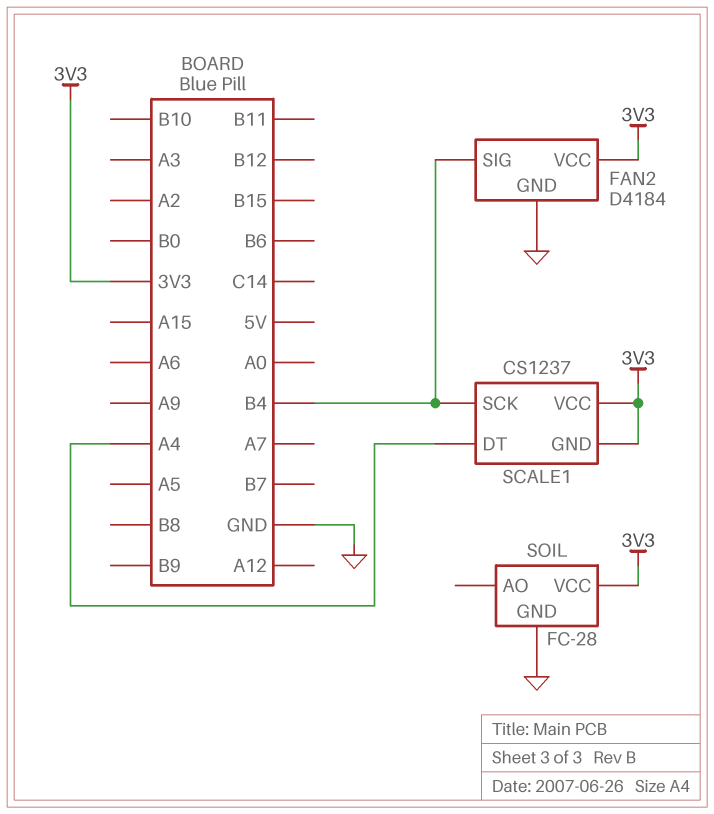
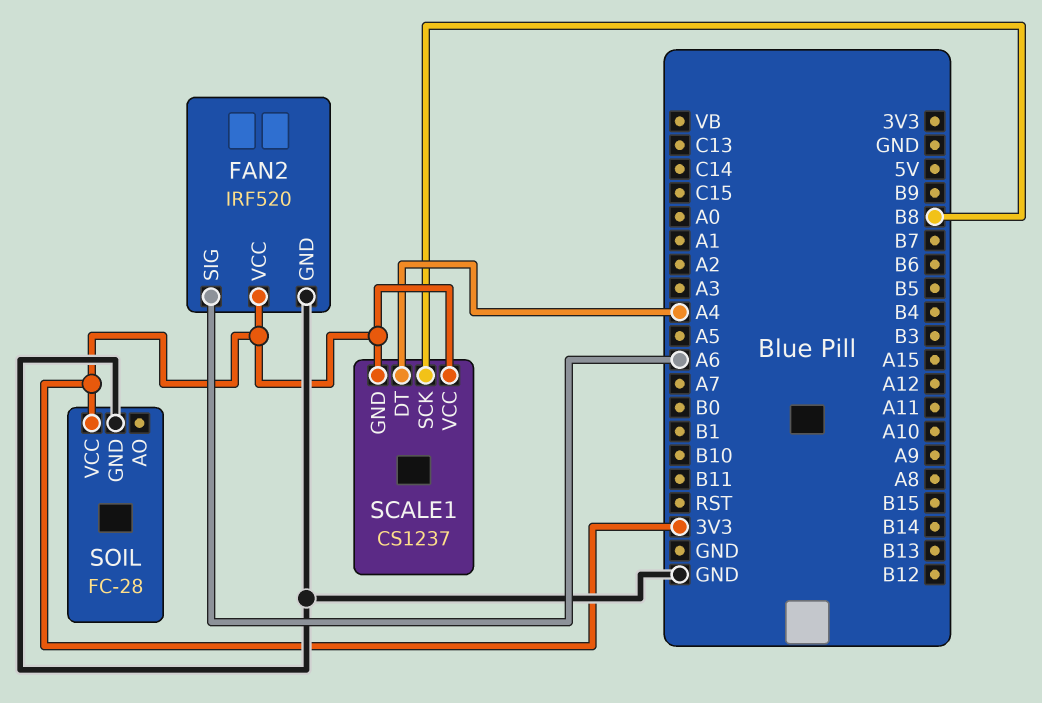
FAN2: D4184 -> IRF520
FAN2 pin SIG: B4 -> A6
SCALE1 pin SCK: B4 -> B8

